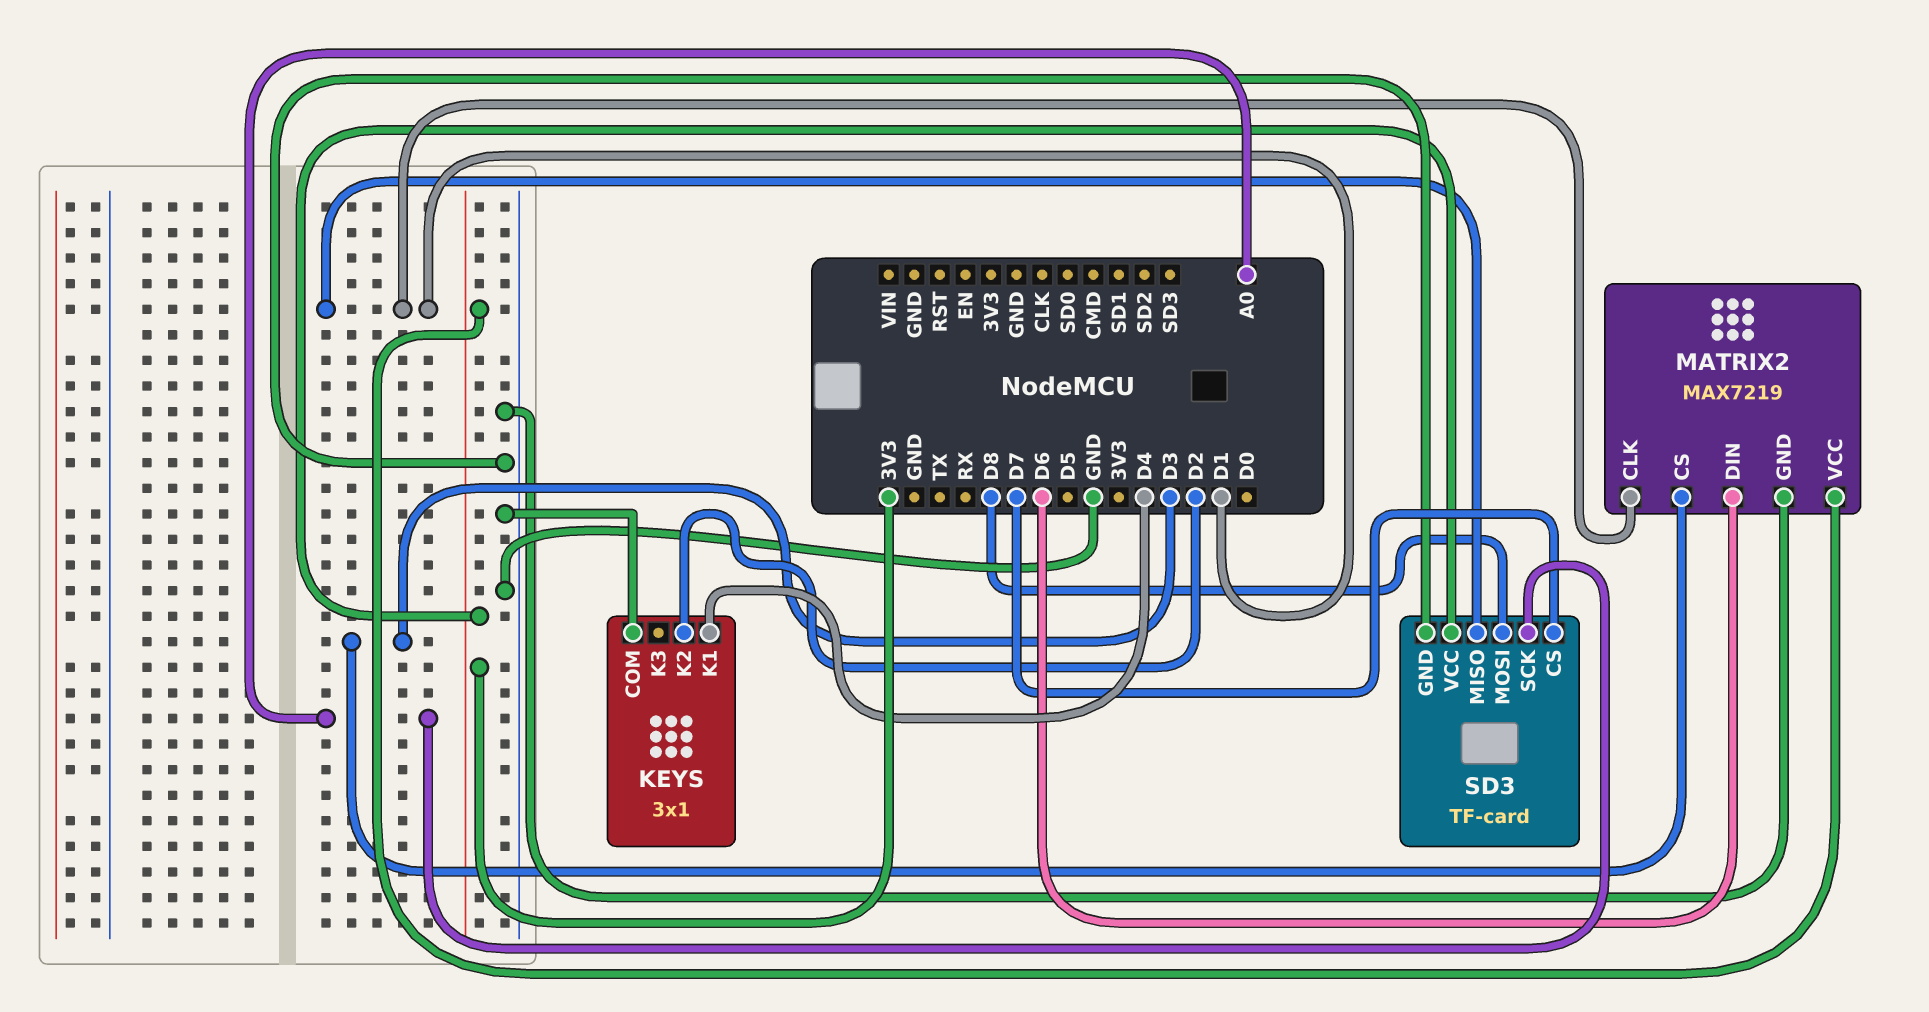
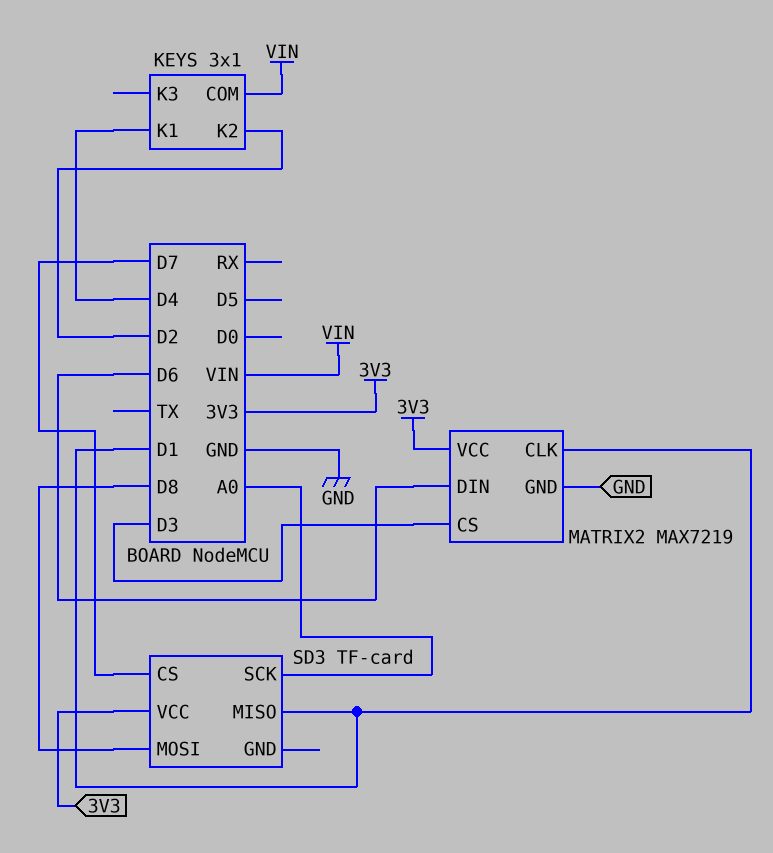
KEYS pin COM: GND -> VIN
SD3 pin GND: GND -> none

